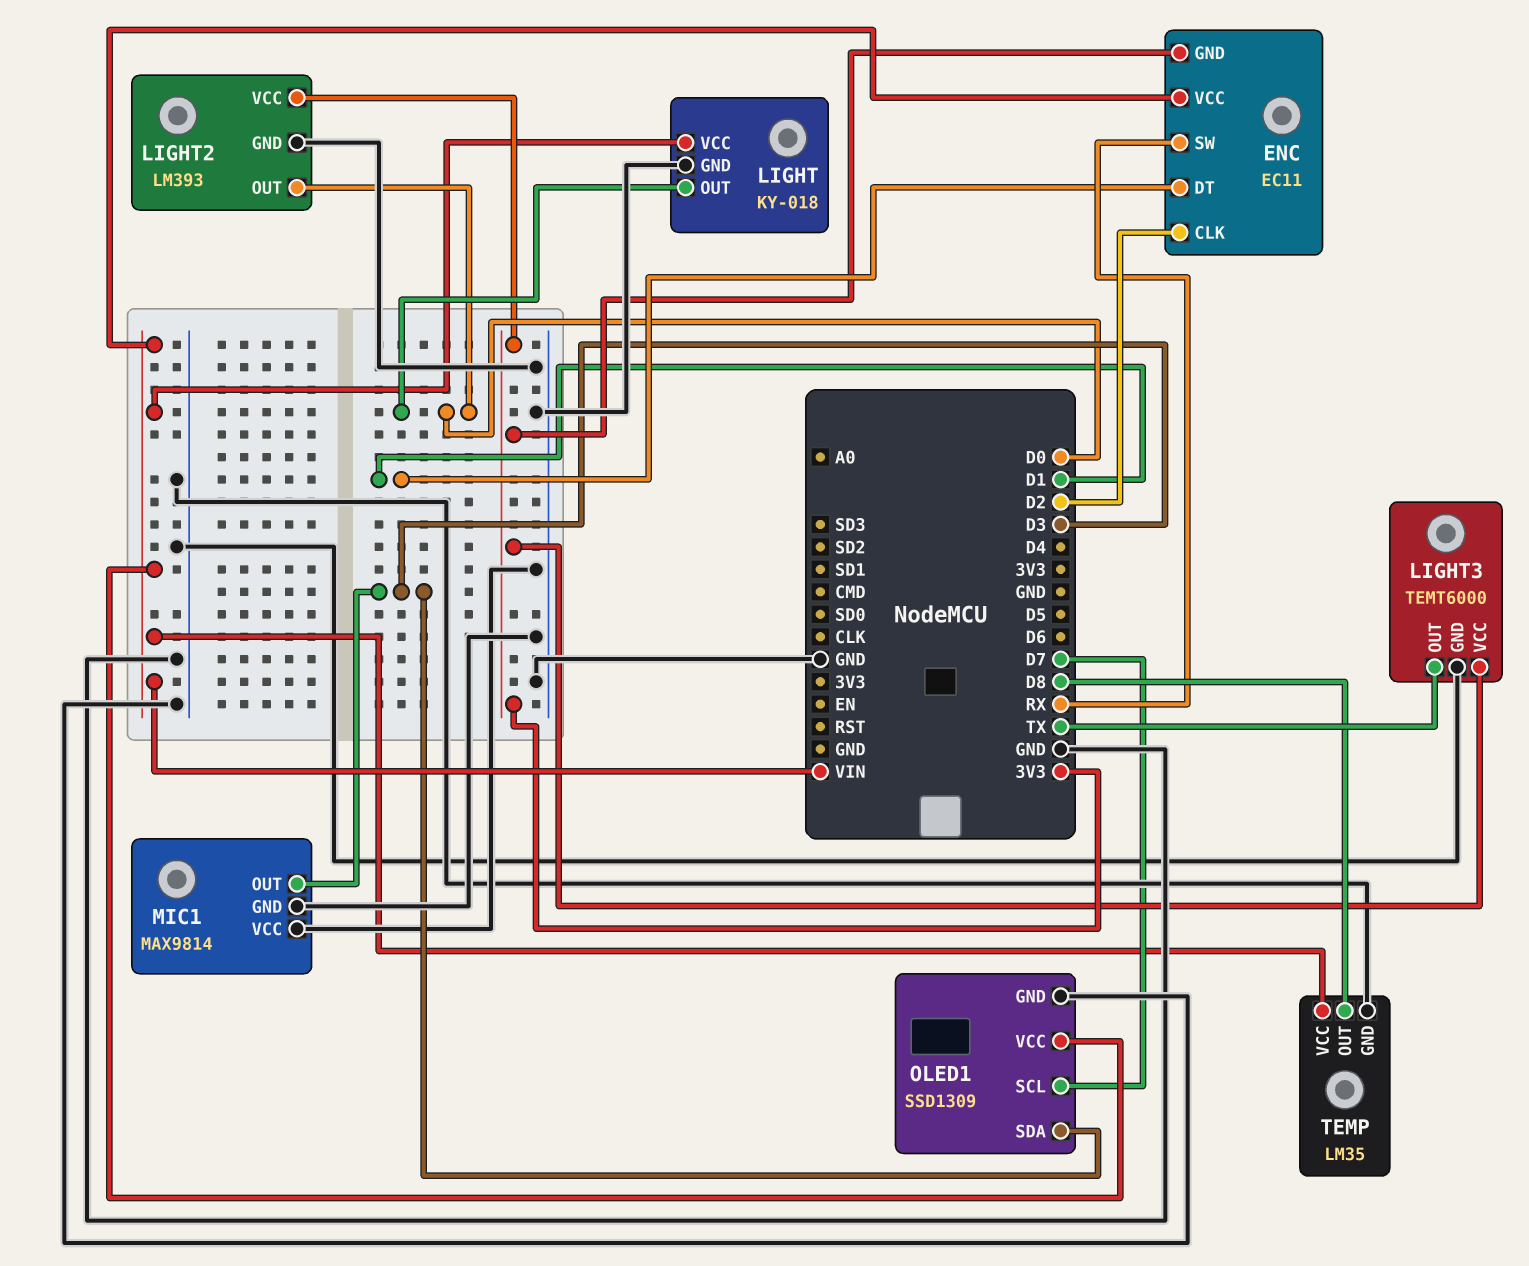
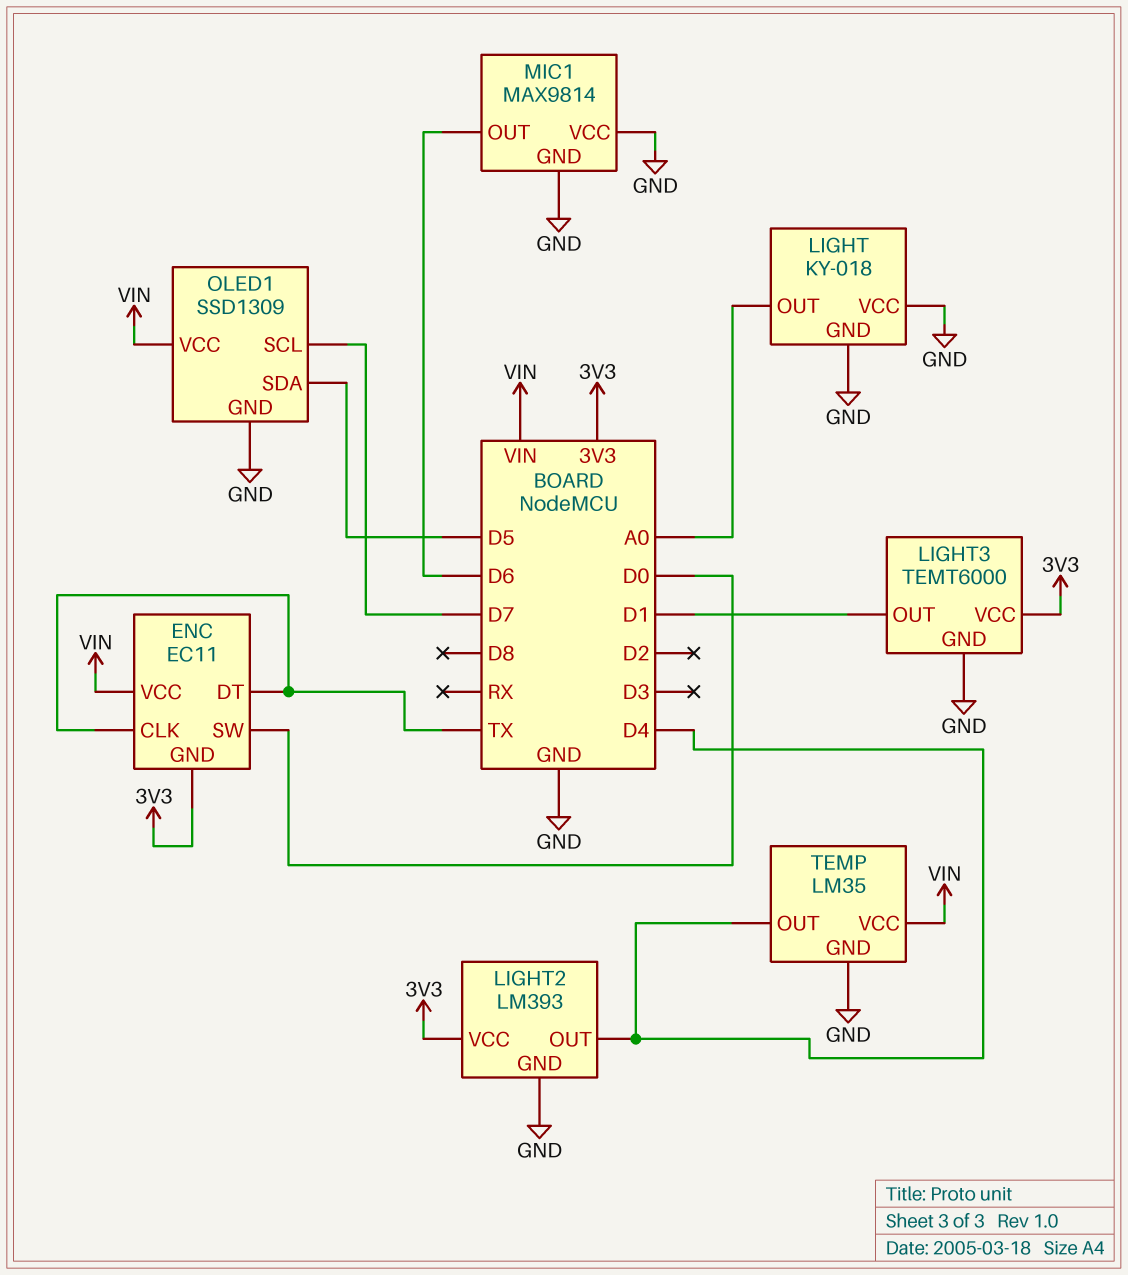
ENC pin CLK: D2 -> TX
ENC pin DT: D1 -> TX
ENC pin SW: RX -> D0
LIGHT pin OUT: D0 -> A0
LIGHT pin VCC: VIN -> GND
LIGHT2 pin OUT: D0 -> D4
LIGHT3 pin OUT: TX -> D1
MIC1 pin OUT: D3 -> D6
OLED1 pin SDA: D3 -> D5
TEMP pin OUT: D8 -> D4

